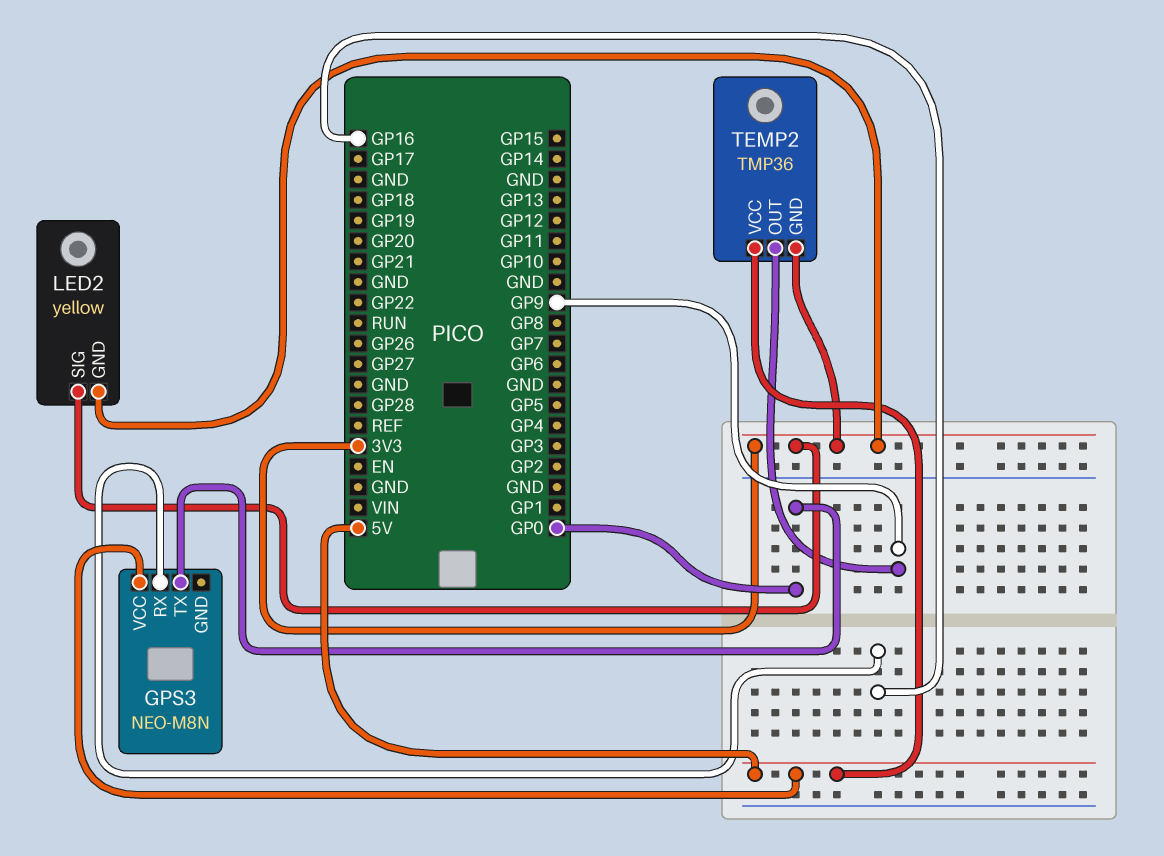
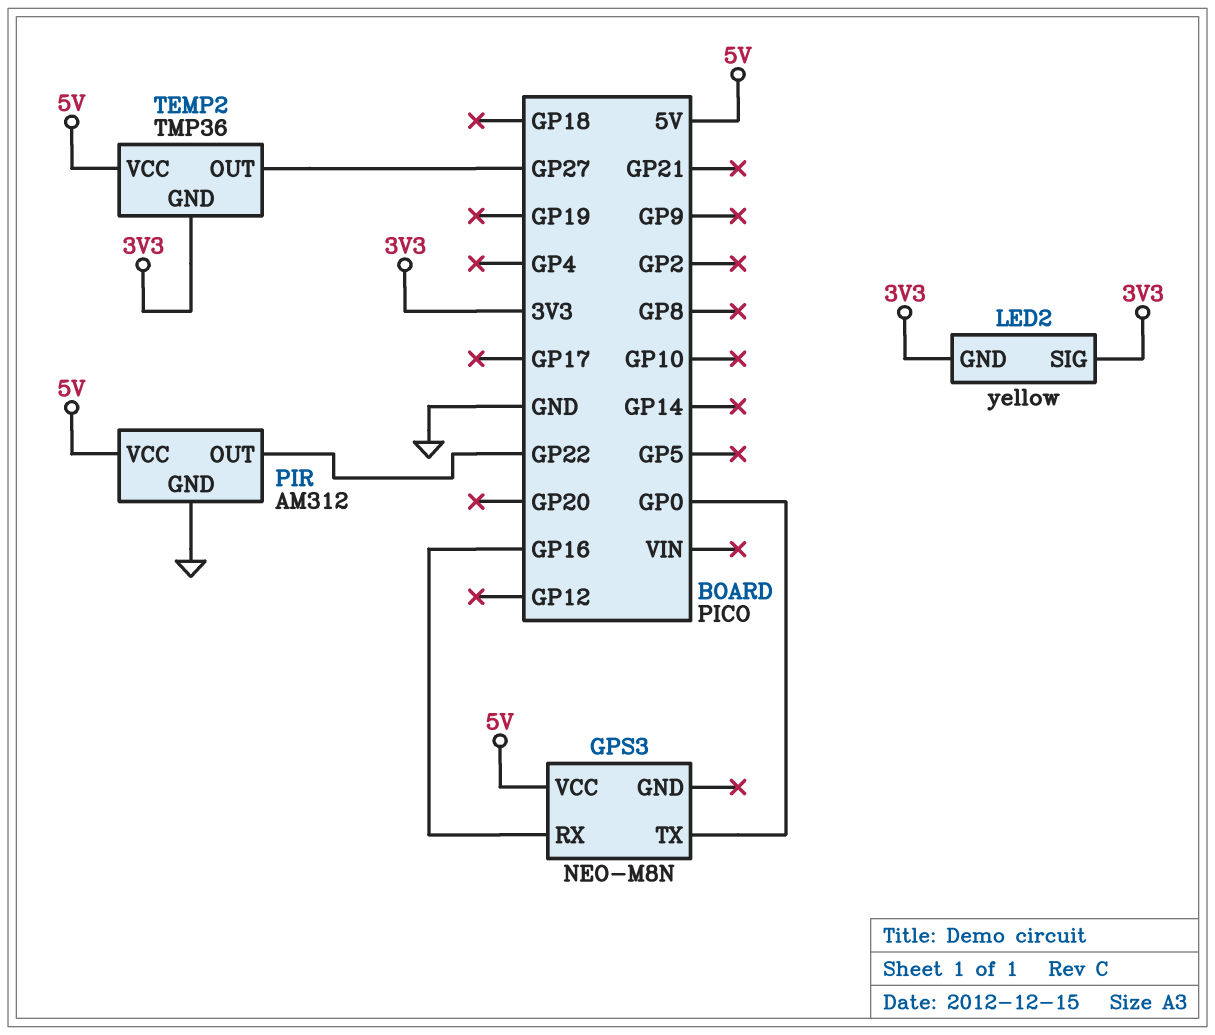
PIR: none -> AM312
PIR pin GND: none -> GND
PIR pin OUT: none -> GP22
PIR pin VCC: none -> 5V
TEMP2 pin OUT: GP9 -> GP27

